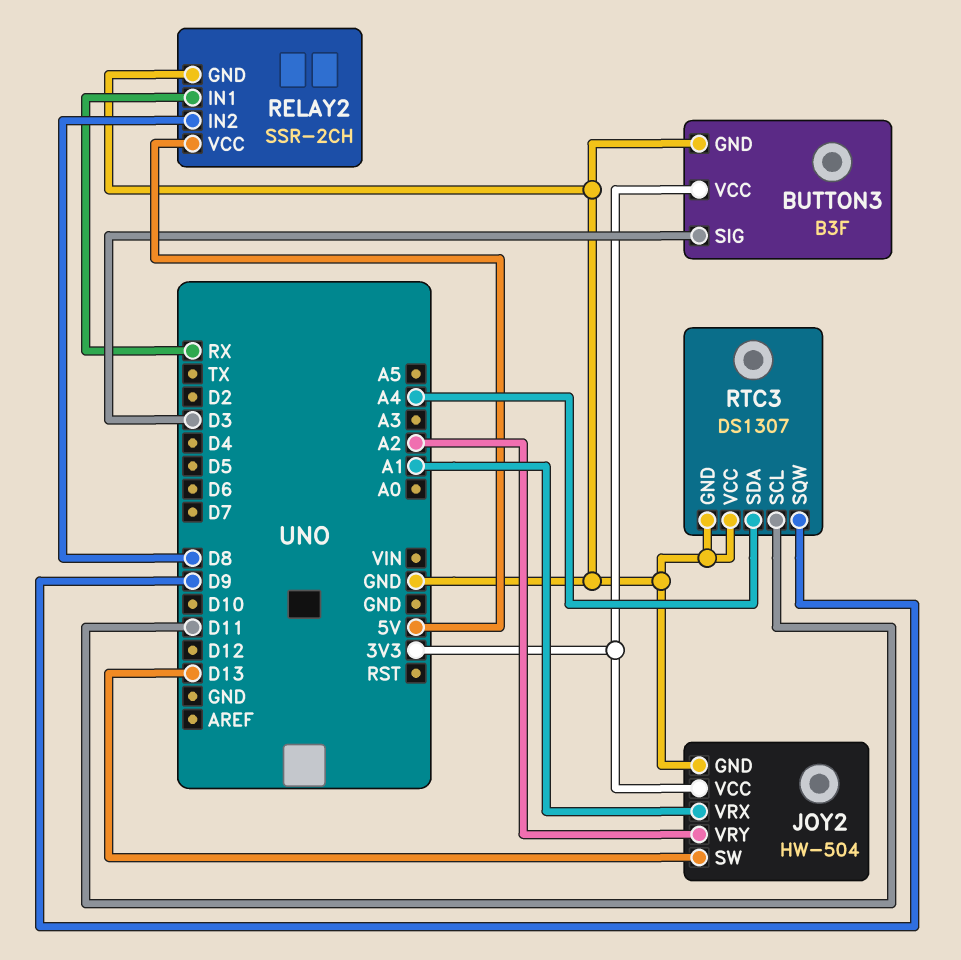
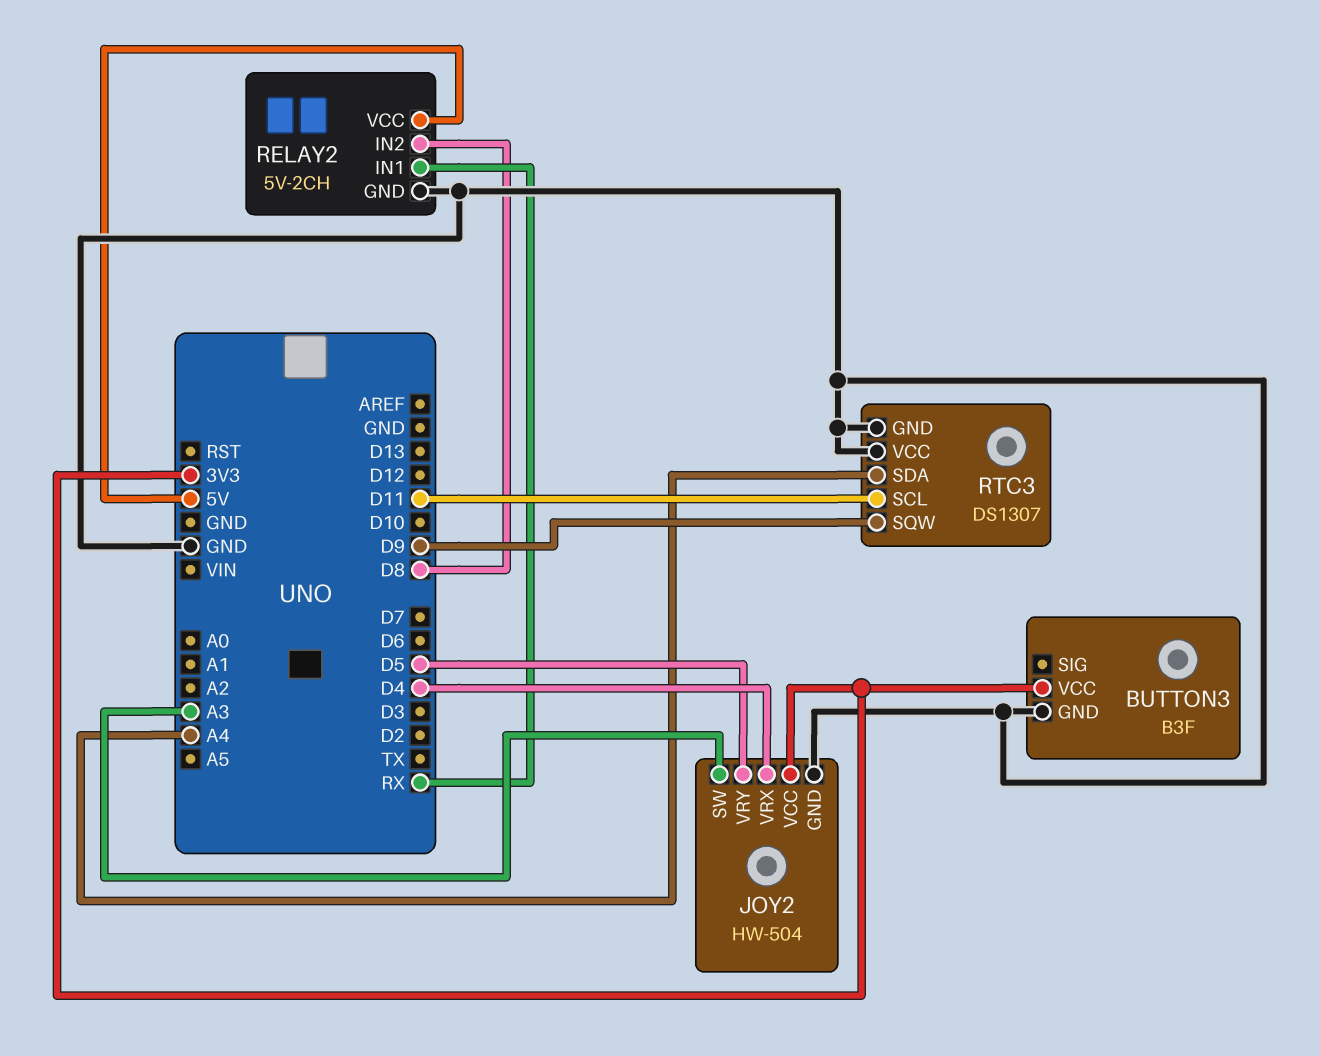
BUTTON3 pin SIG: D3 -> none
JOY2 pin SW: D13 -> A3
JOY2 pin VRX: A1 -> D4
JOY2 pin VRY: A2 -> D5
RELAY2: SSR-2CH -> 5V-2CH

